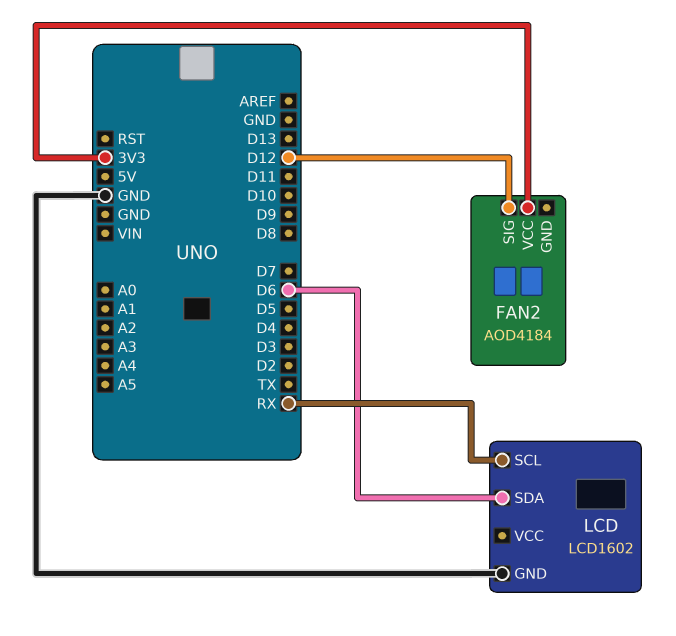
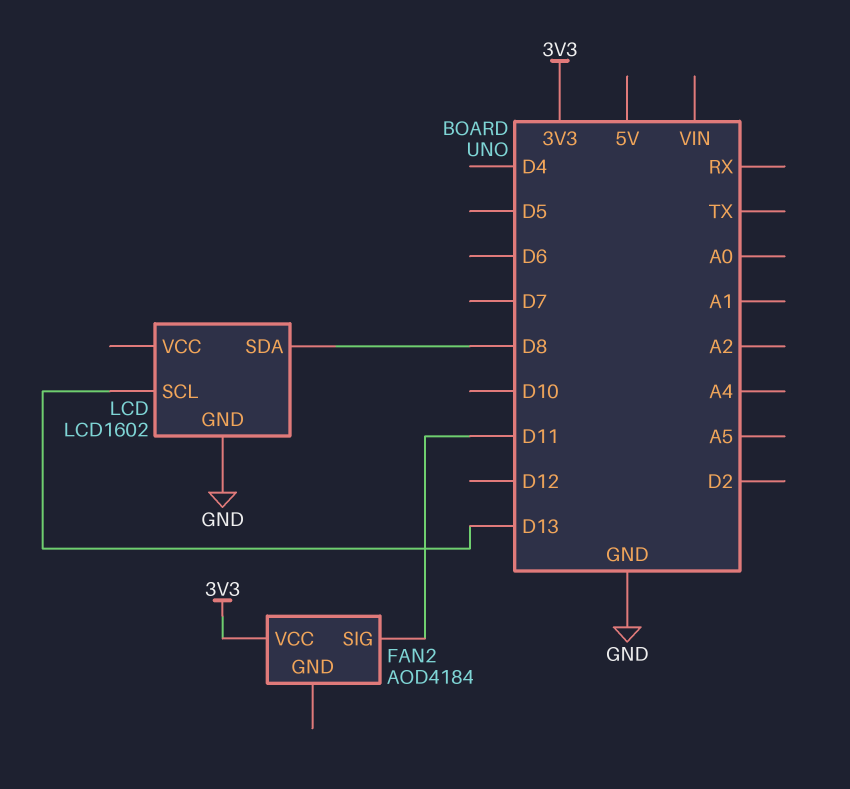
FAN2 pin SIG: D12 -> D11
LCD pin SCL: RX -> D13
LCD pin SDA: D6 -> D8

